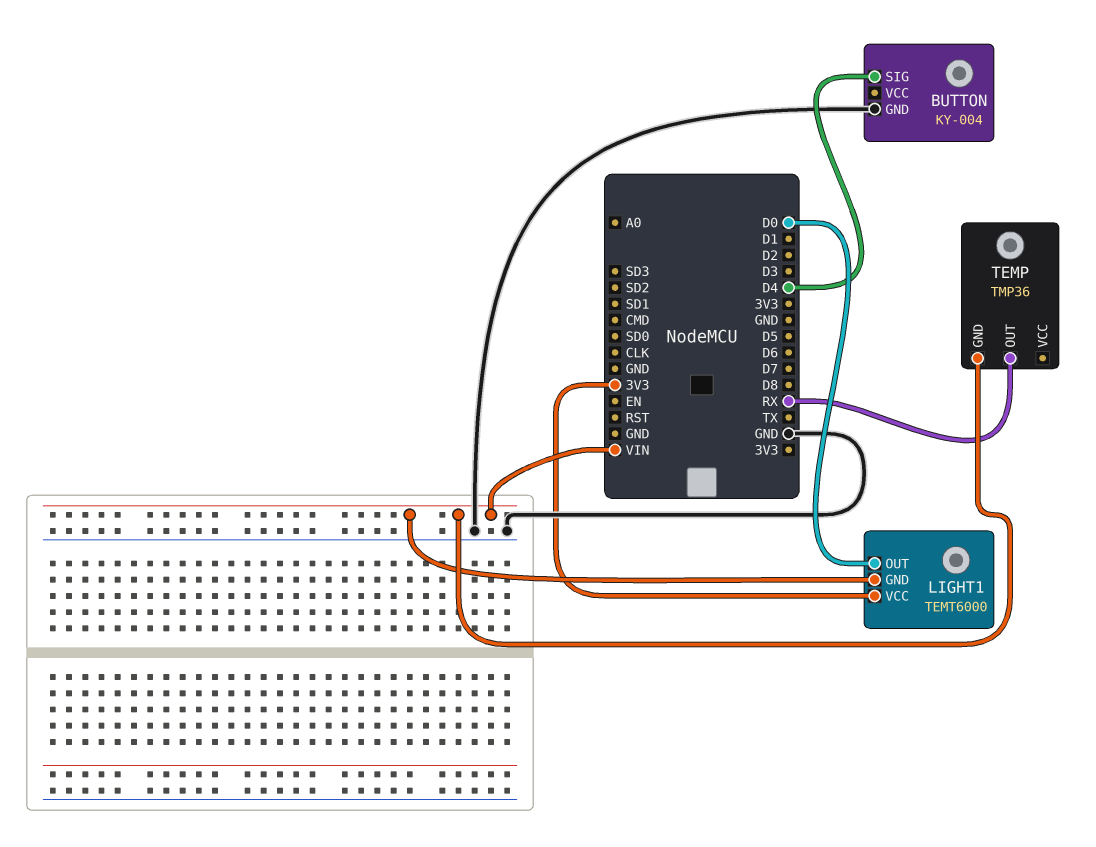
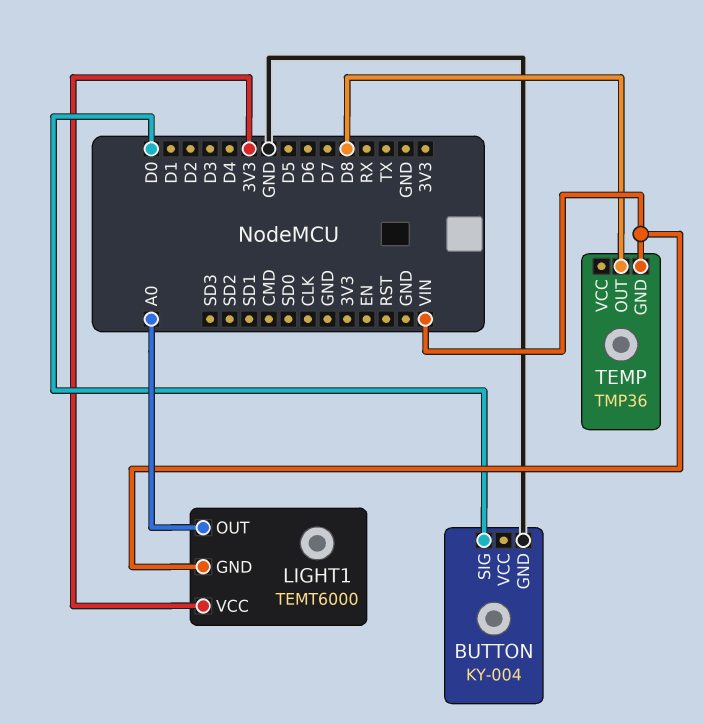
BUTTON pin SIG: D4 -> D0
LIGHT1 pin OUT: D0 -> A0
TEMP pin OUT: RX -> D8

